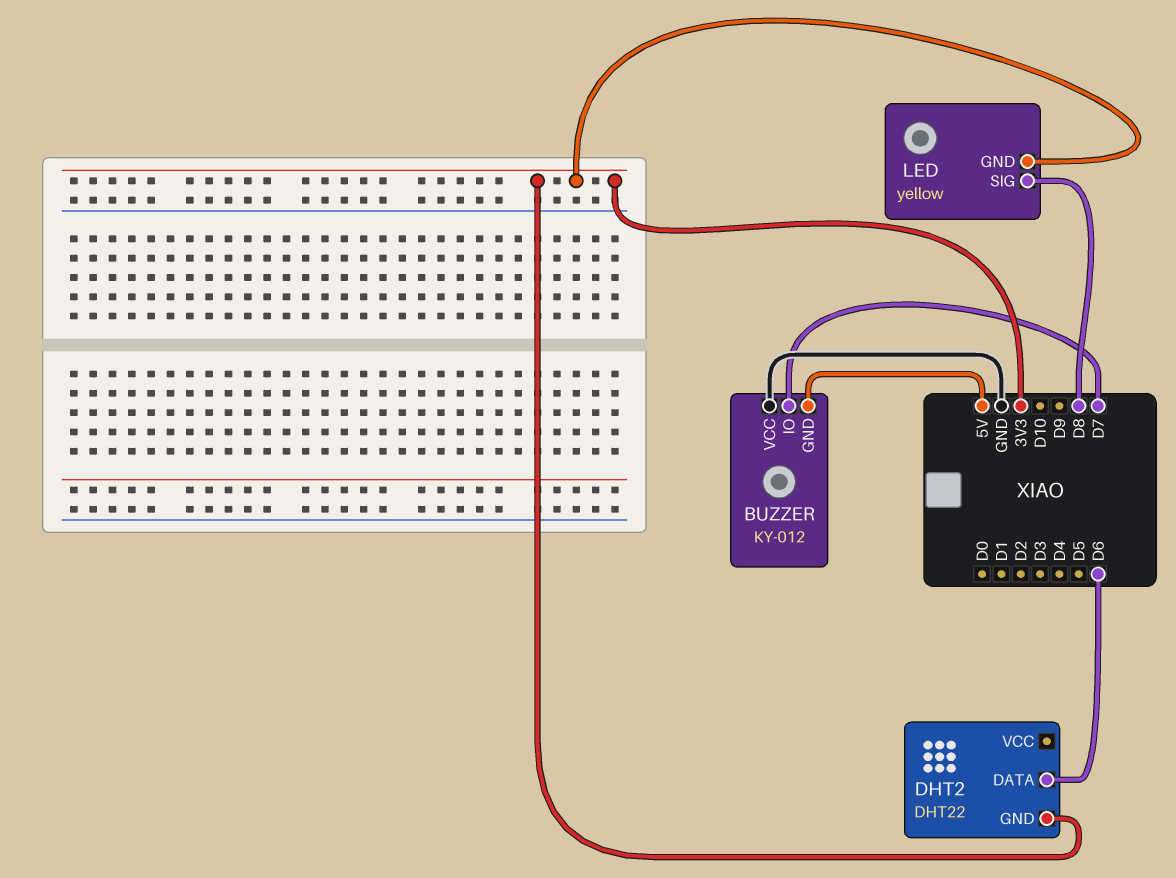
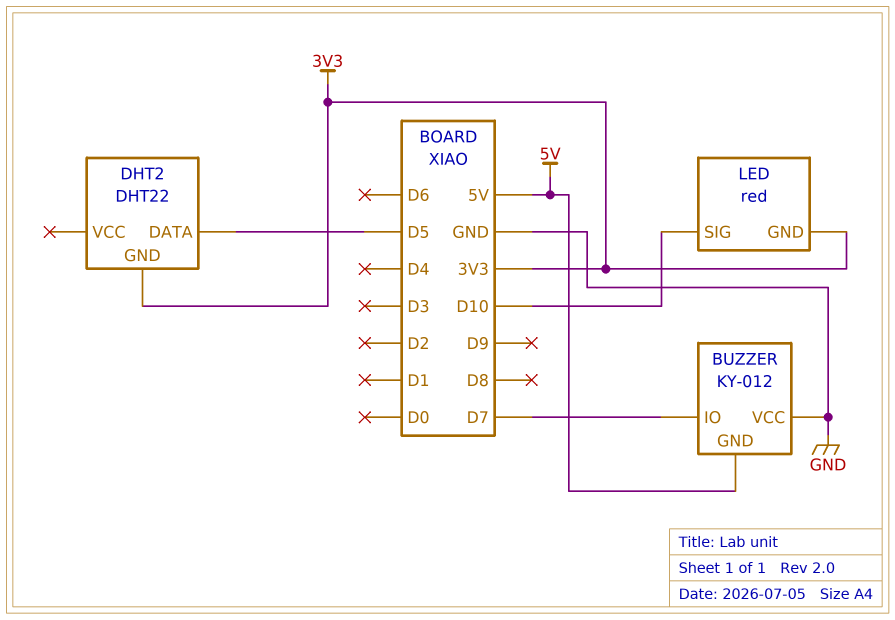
DHT2 pin DATA: D6 -> D5
LED: yellow -> red
LED pin SIG: D8 -> D10

